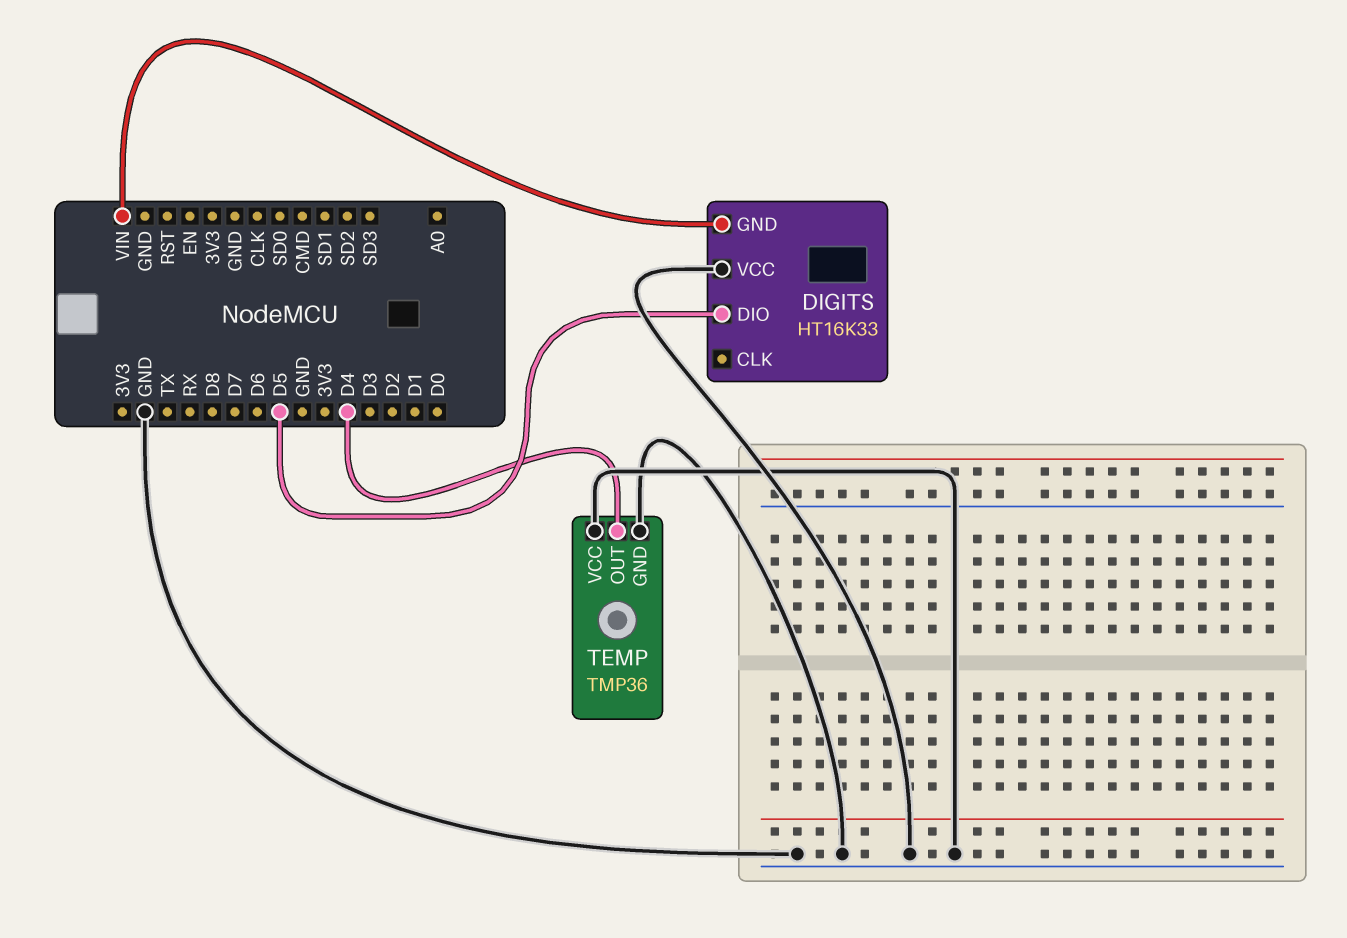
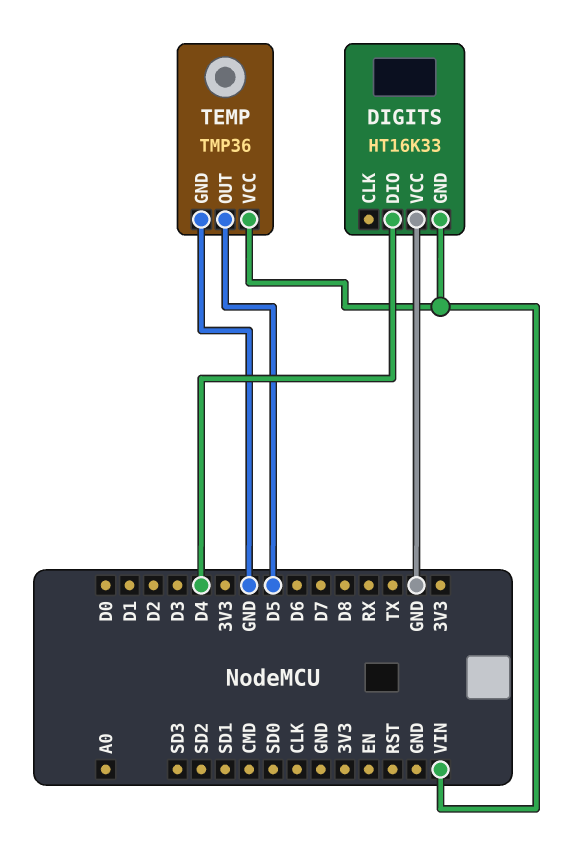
DIGITS pin DIO: D5 -> D4
TEMP pin OUT: D4 -> D5
TEMP pin VCC: GND -> VIN

